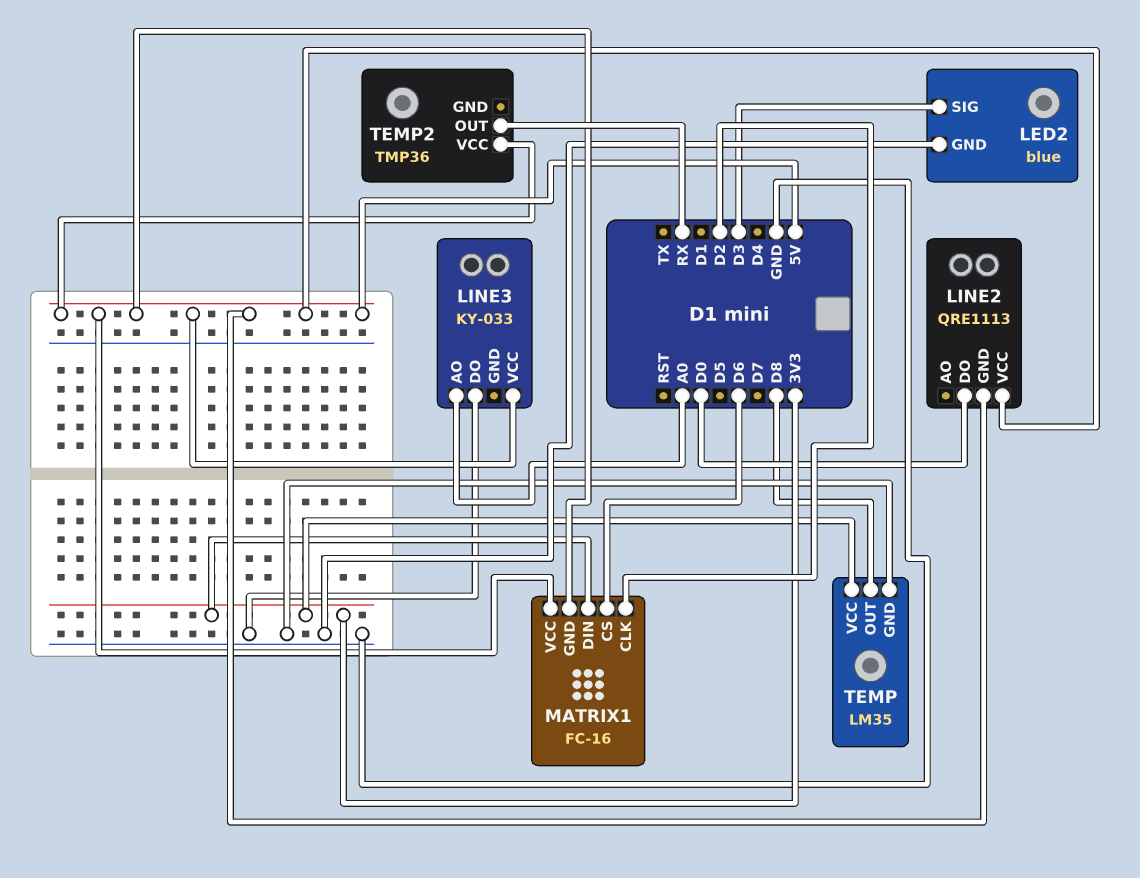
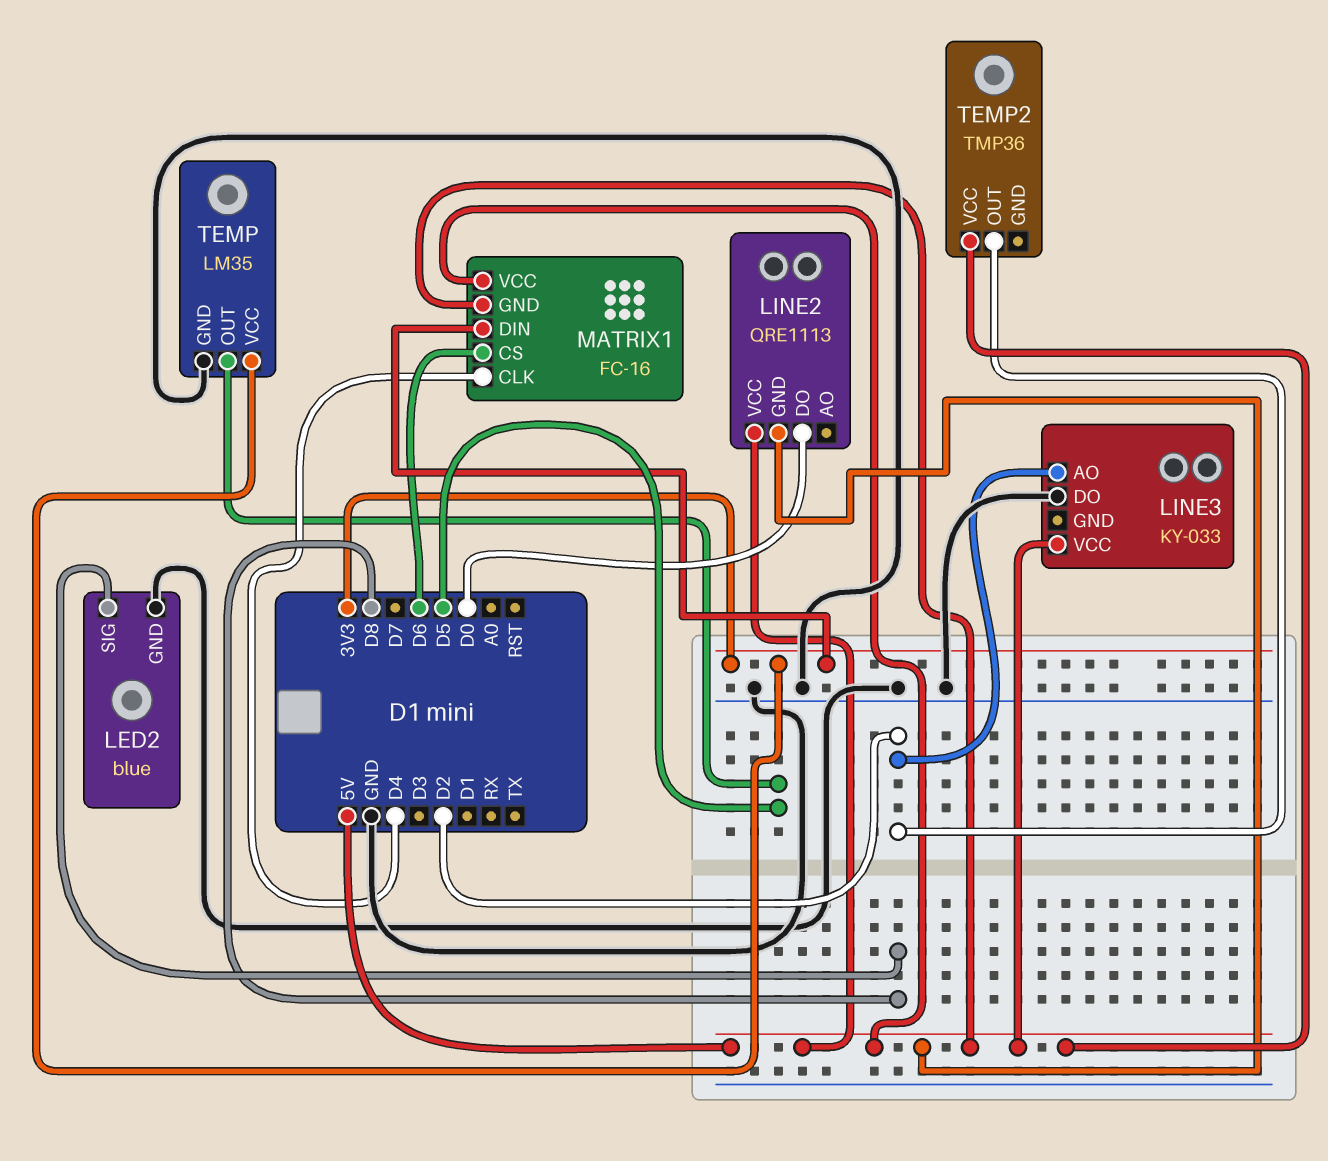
LED2 pin SIG: D3 -> D8
LINE3 pin AO: A0 -> D2
MATRIX1 pin CLK: D2 -> D4
TEMP pin OUT: D8 -> D5
TEMP2 pin OUT: RX -> D2

